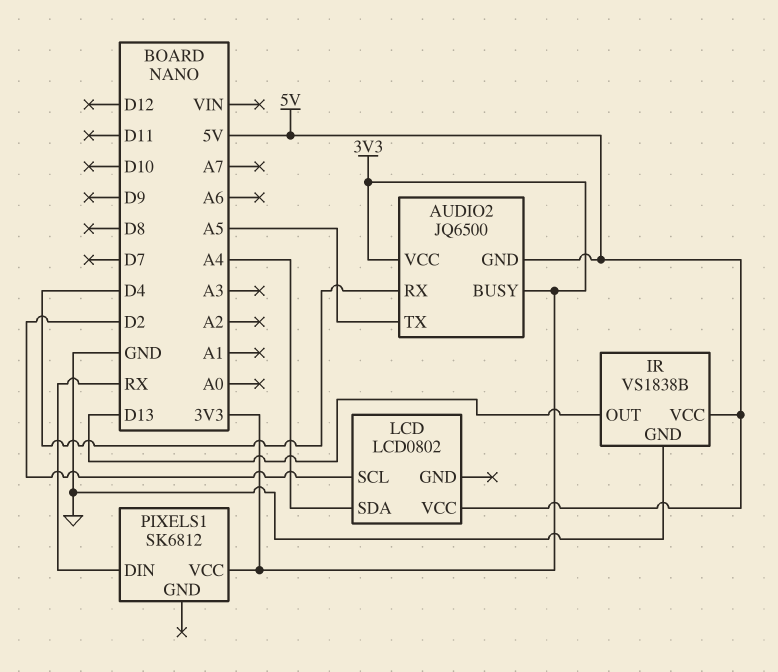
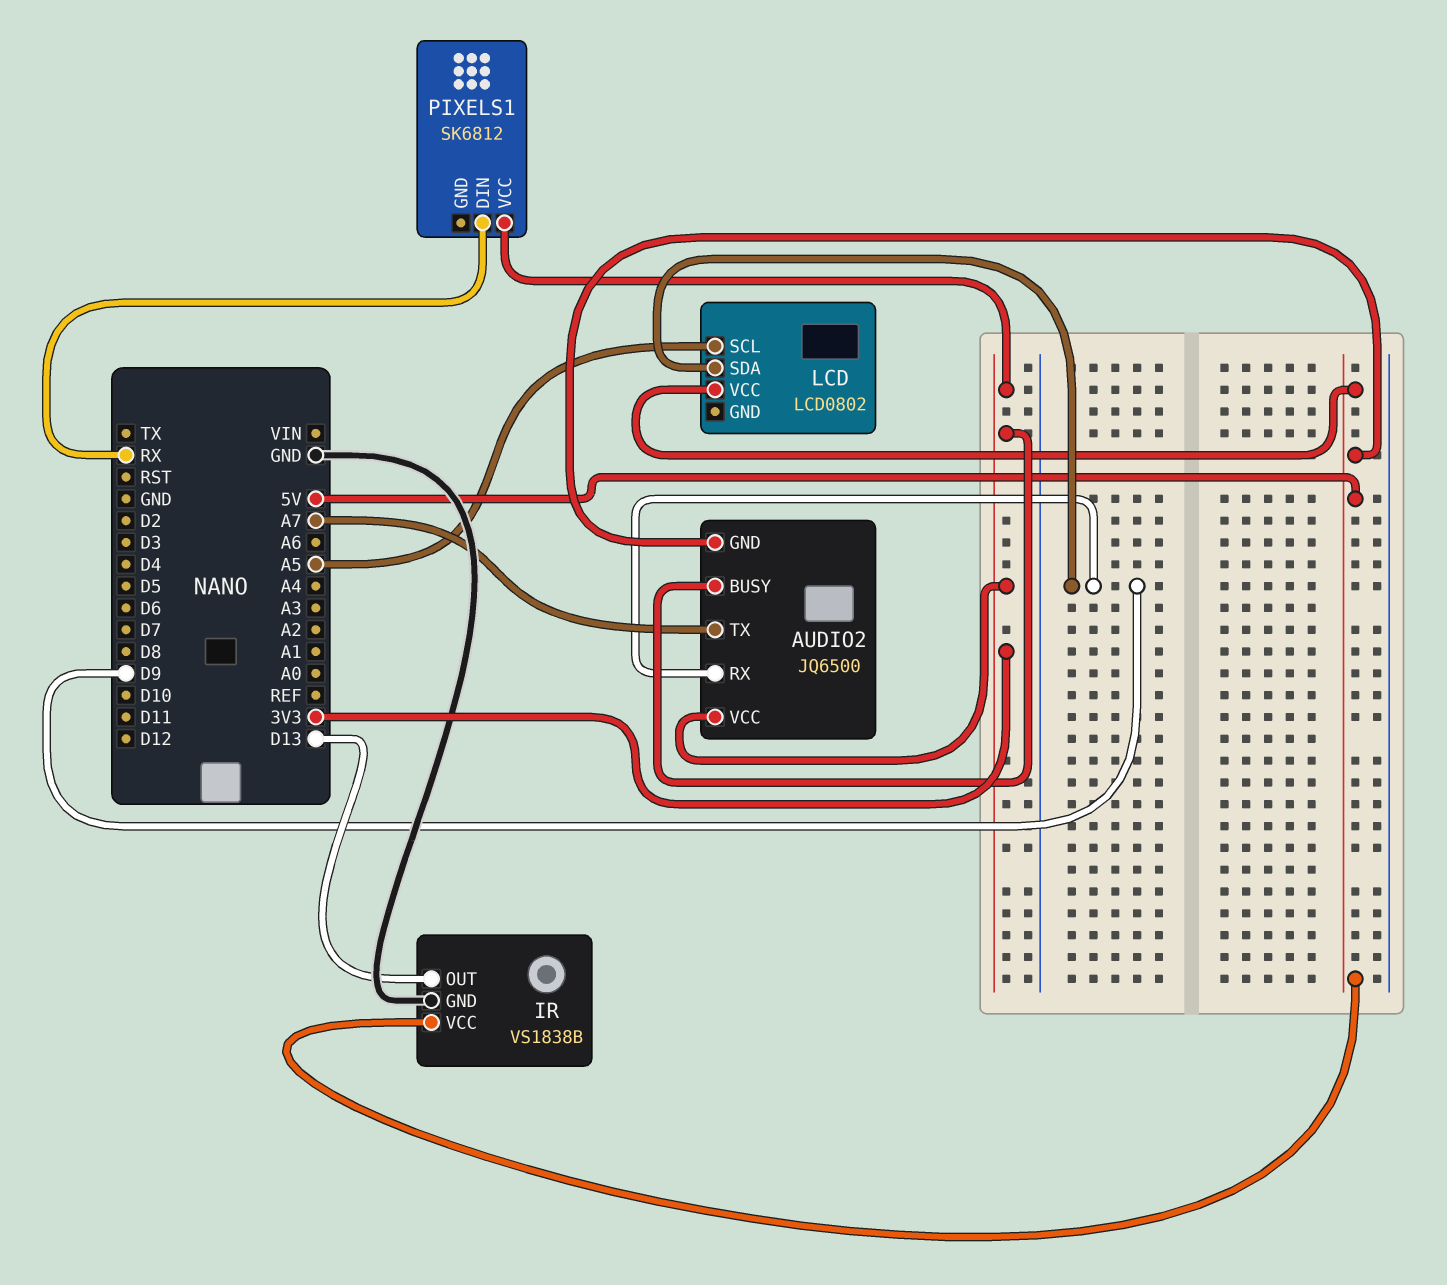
AUDIO2 pin RX: D4 -> D9
AUDIO2 pin TX: A5 -> A7
LCD pin SCL: D2 -> A5
LCD pin SDA: A4 -> D9

